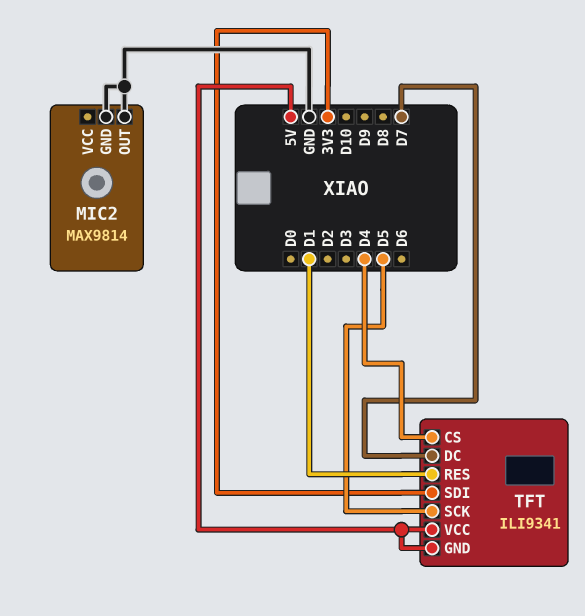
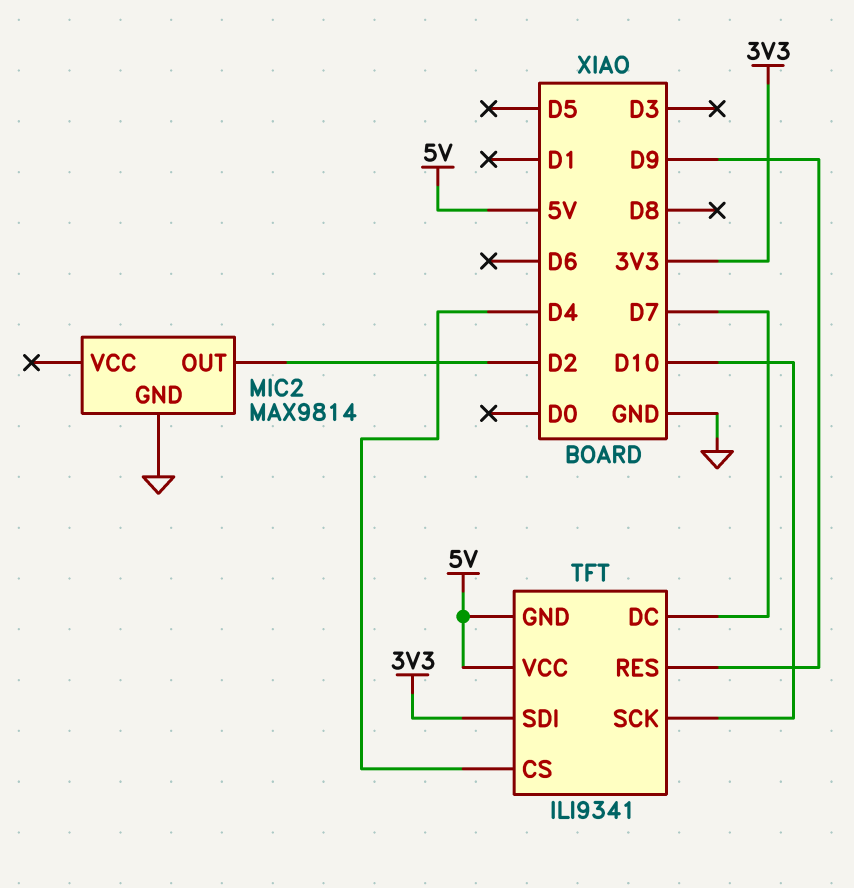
MIC2 pin OUT: GND -> D2
TFT pin RES: D1 -> D9
TFT pin SCK: D5 -> D10

